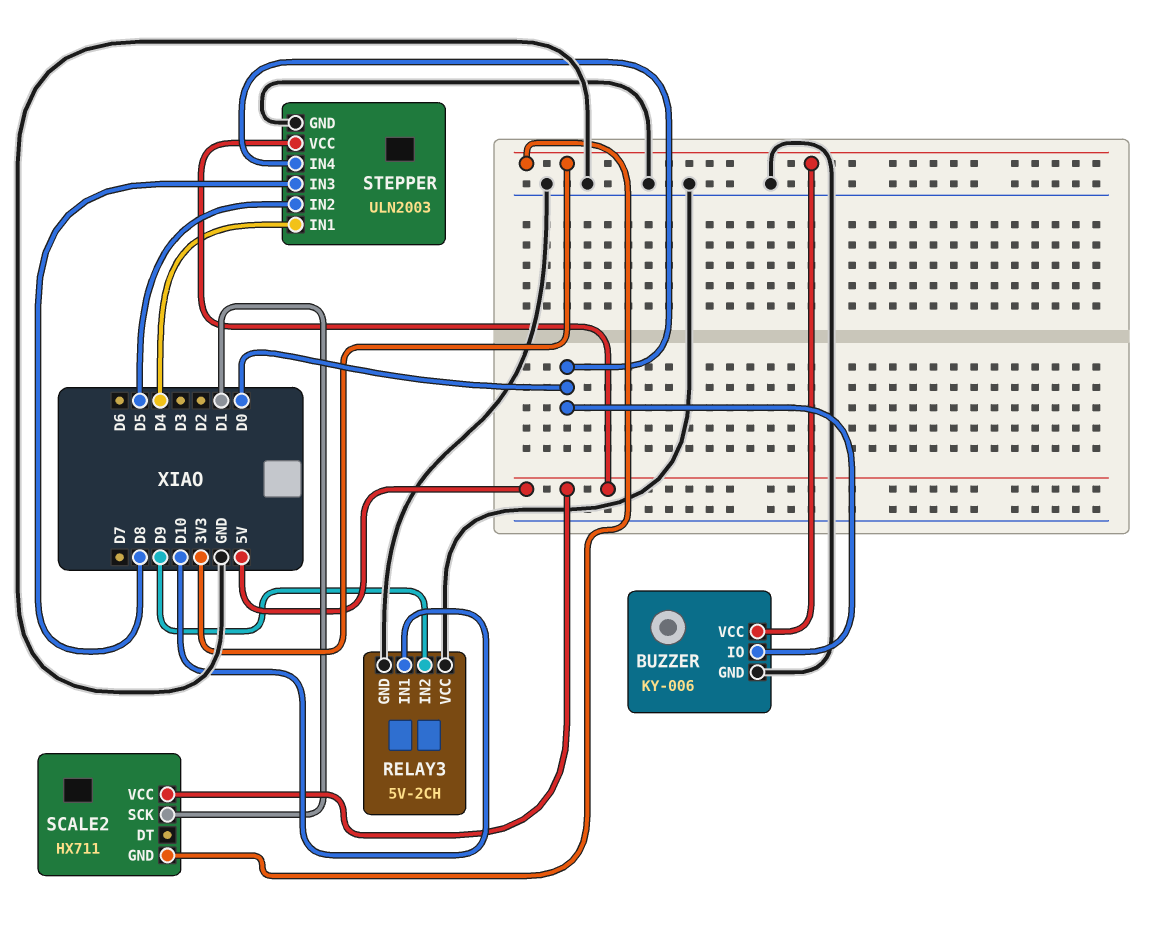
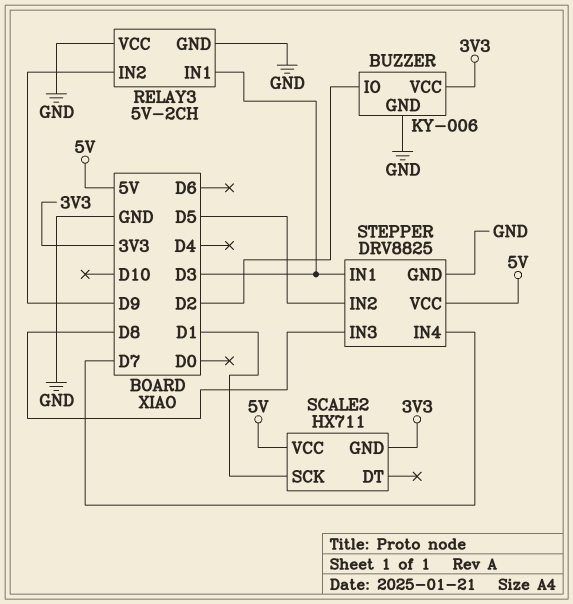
BUZZER pin IO: D0 -> D2
RELAY3 pin IN1: D10 -> D3
STEPPER: ULN2003 -> DRV8825
STEPPER pin IN1: D4 -> D3
STEPPER pin IN4: D0 -> D7

